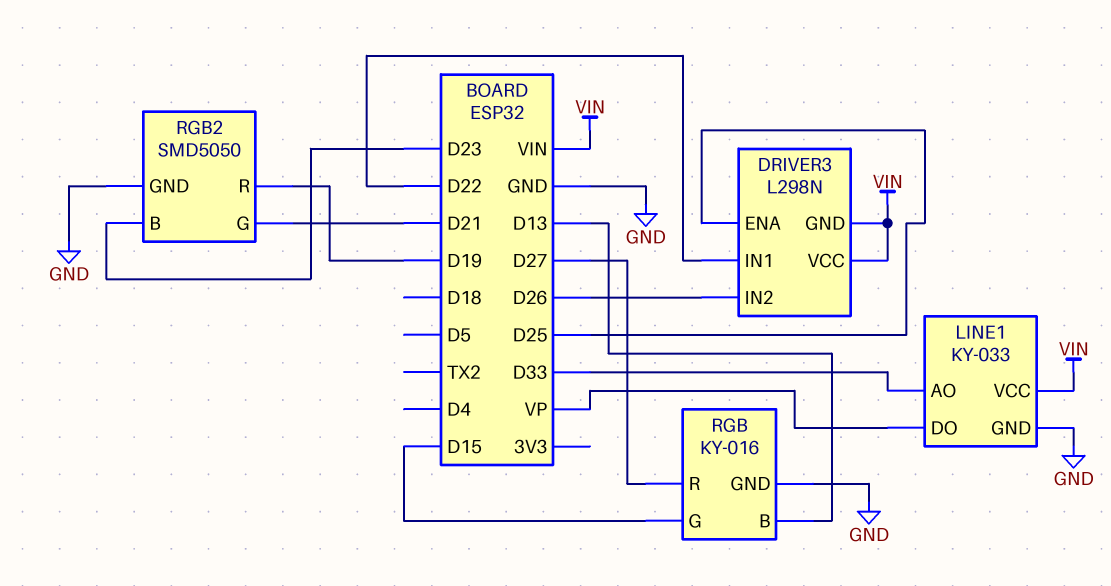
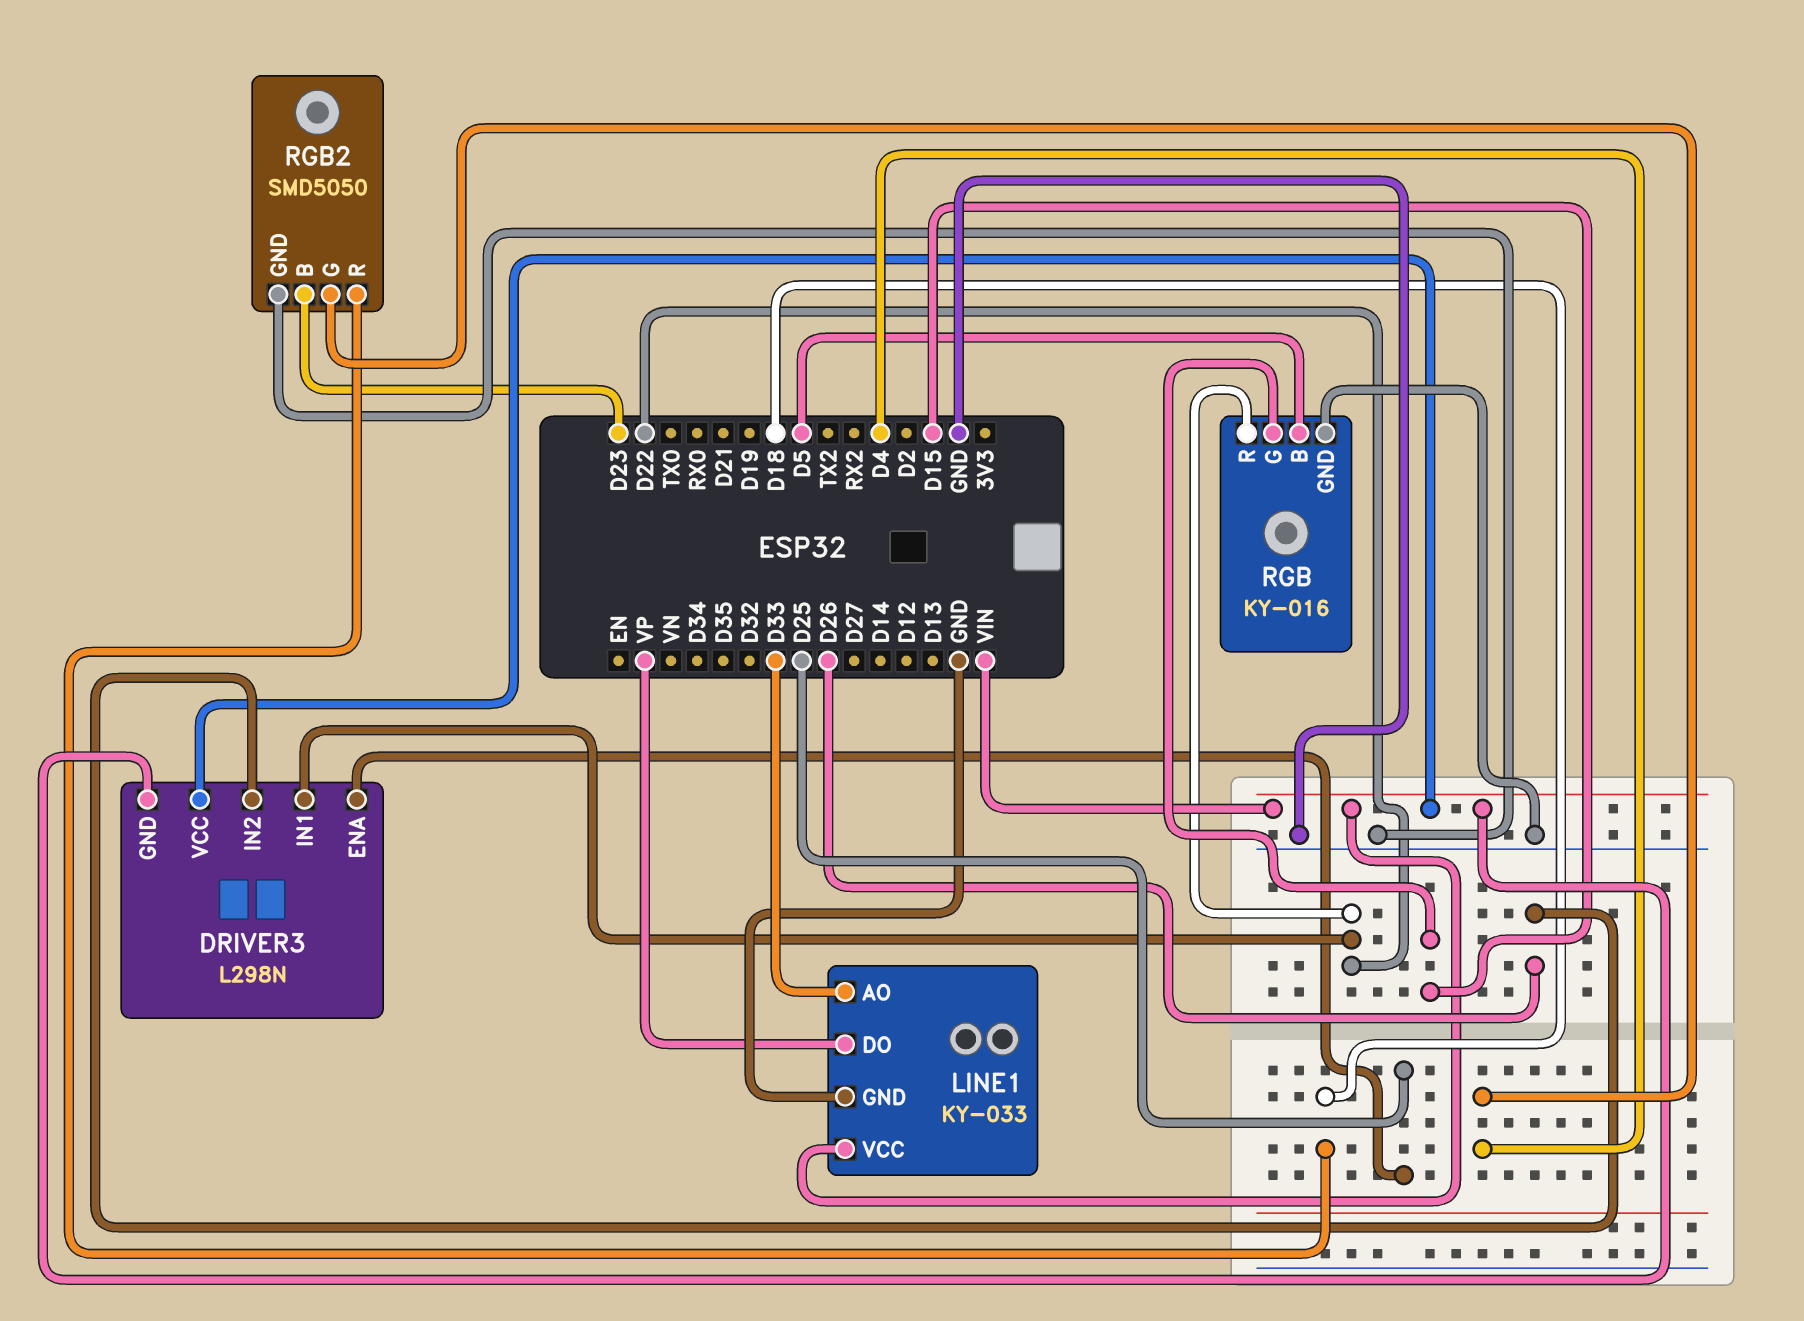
RGB pin B: D13 -> D5
RGB pin R: D27 -> D22
RGB2 pin G: D21 -> D4
RGB2 pin R: D19 -> D18

